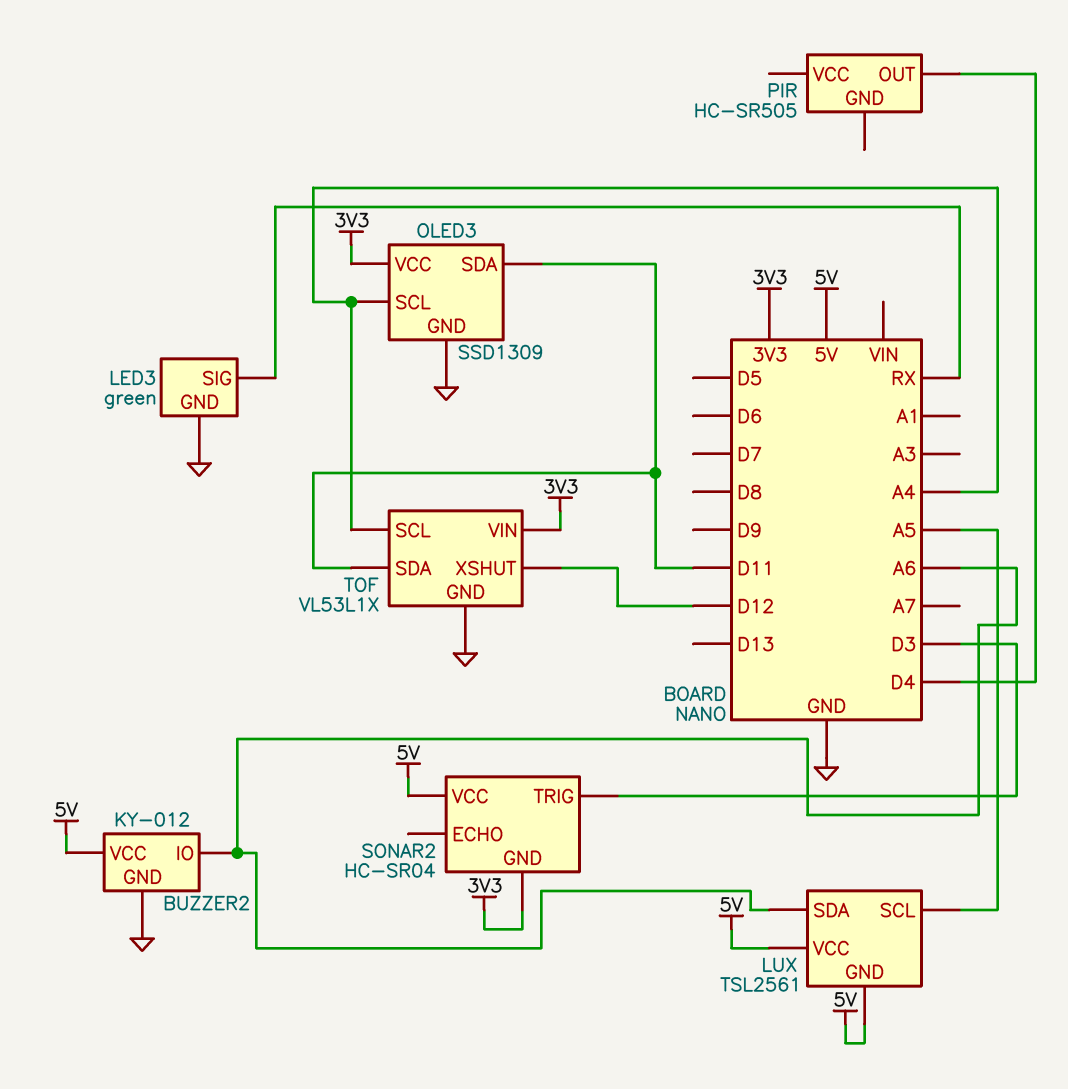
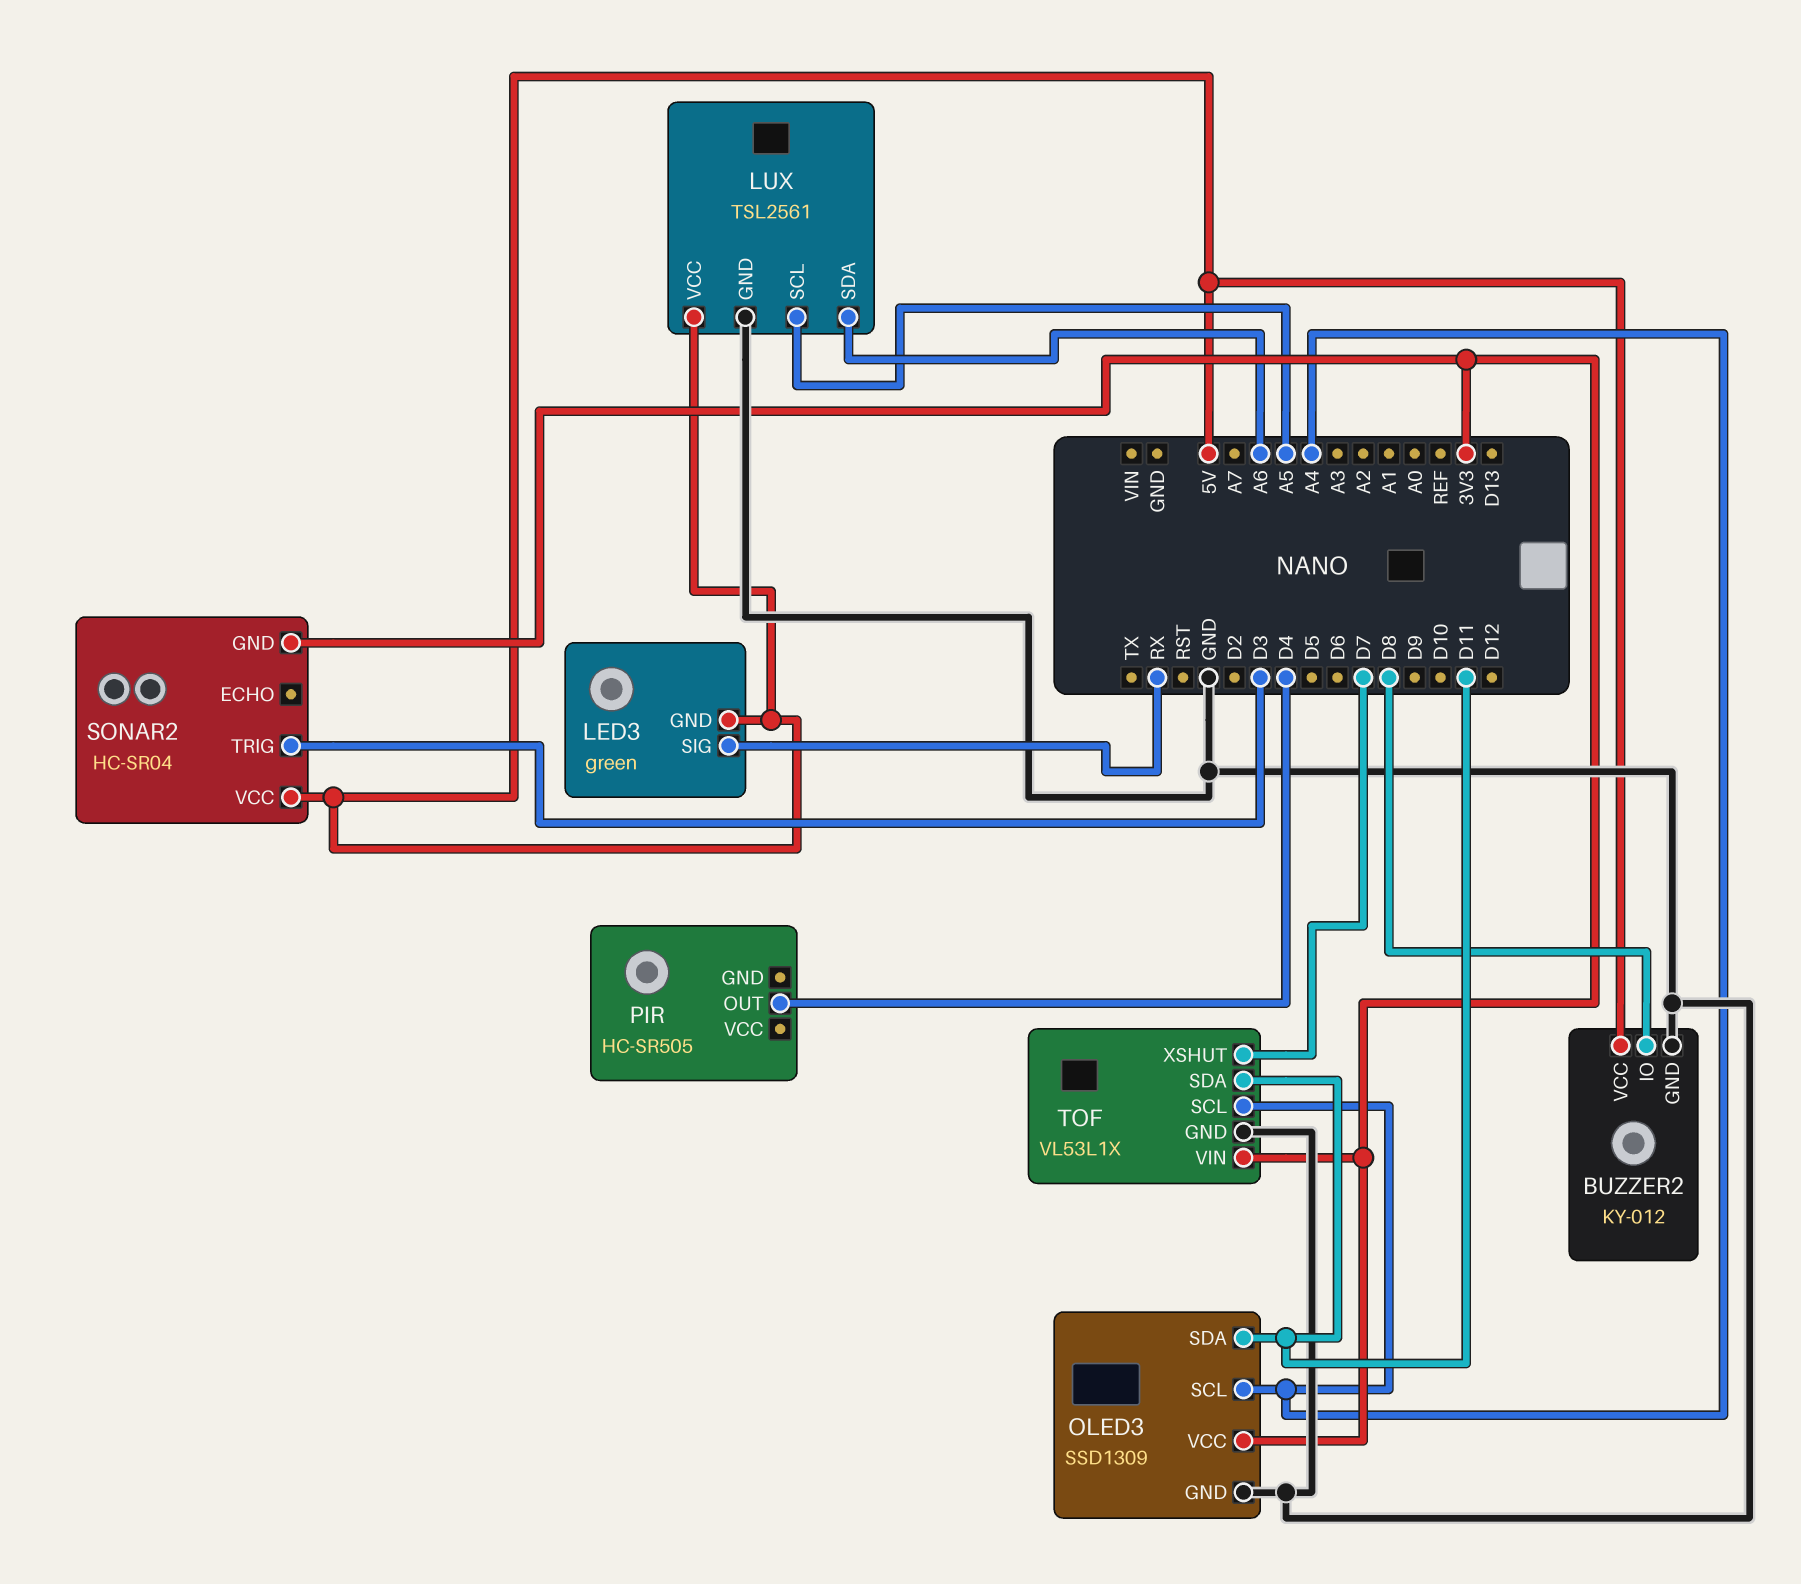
BUZZER2 pin IO: A6 -> D8
LED3 pin GND: GND -> 5V
LUX pin GND: 5V -> GND
TOF pin XSHUT: D12 -> D7

